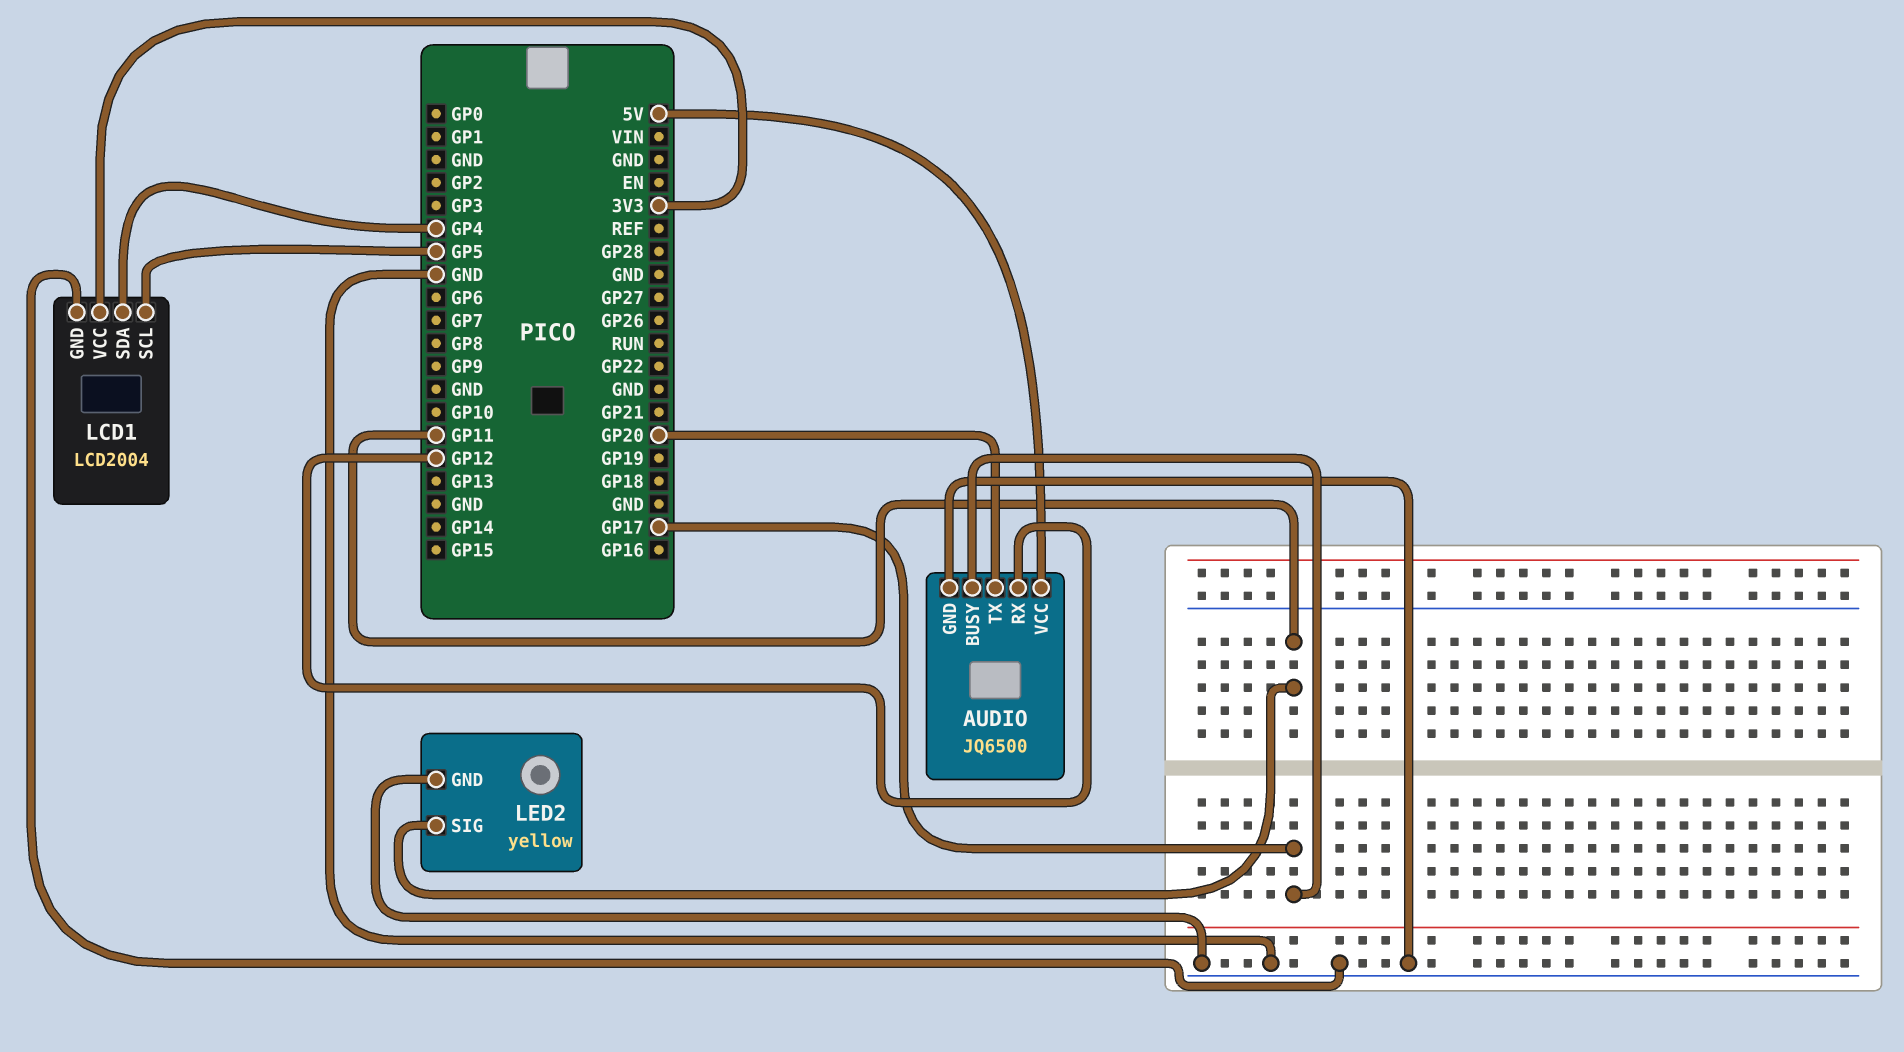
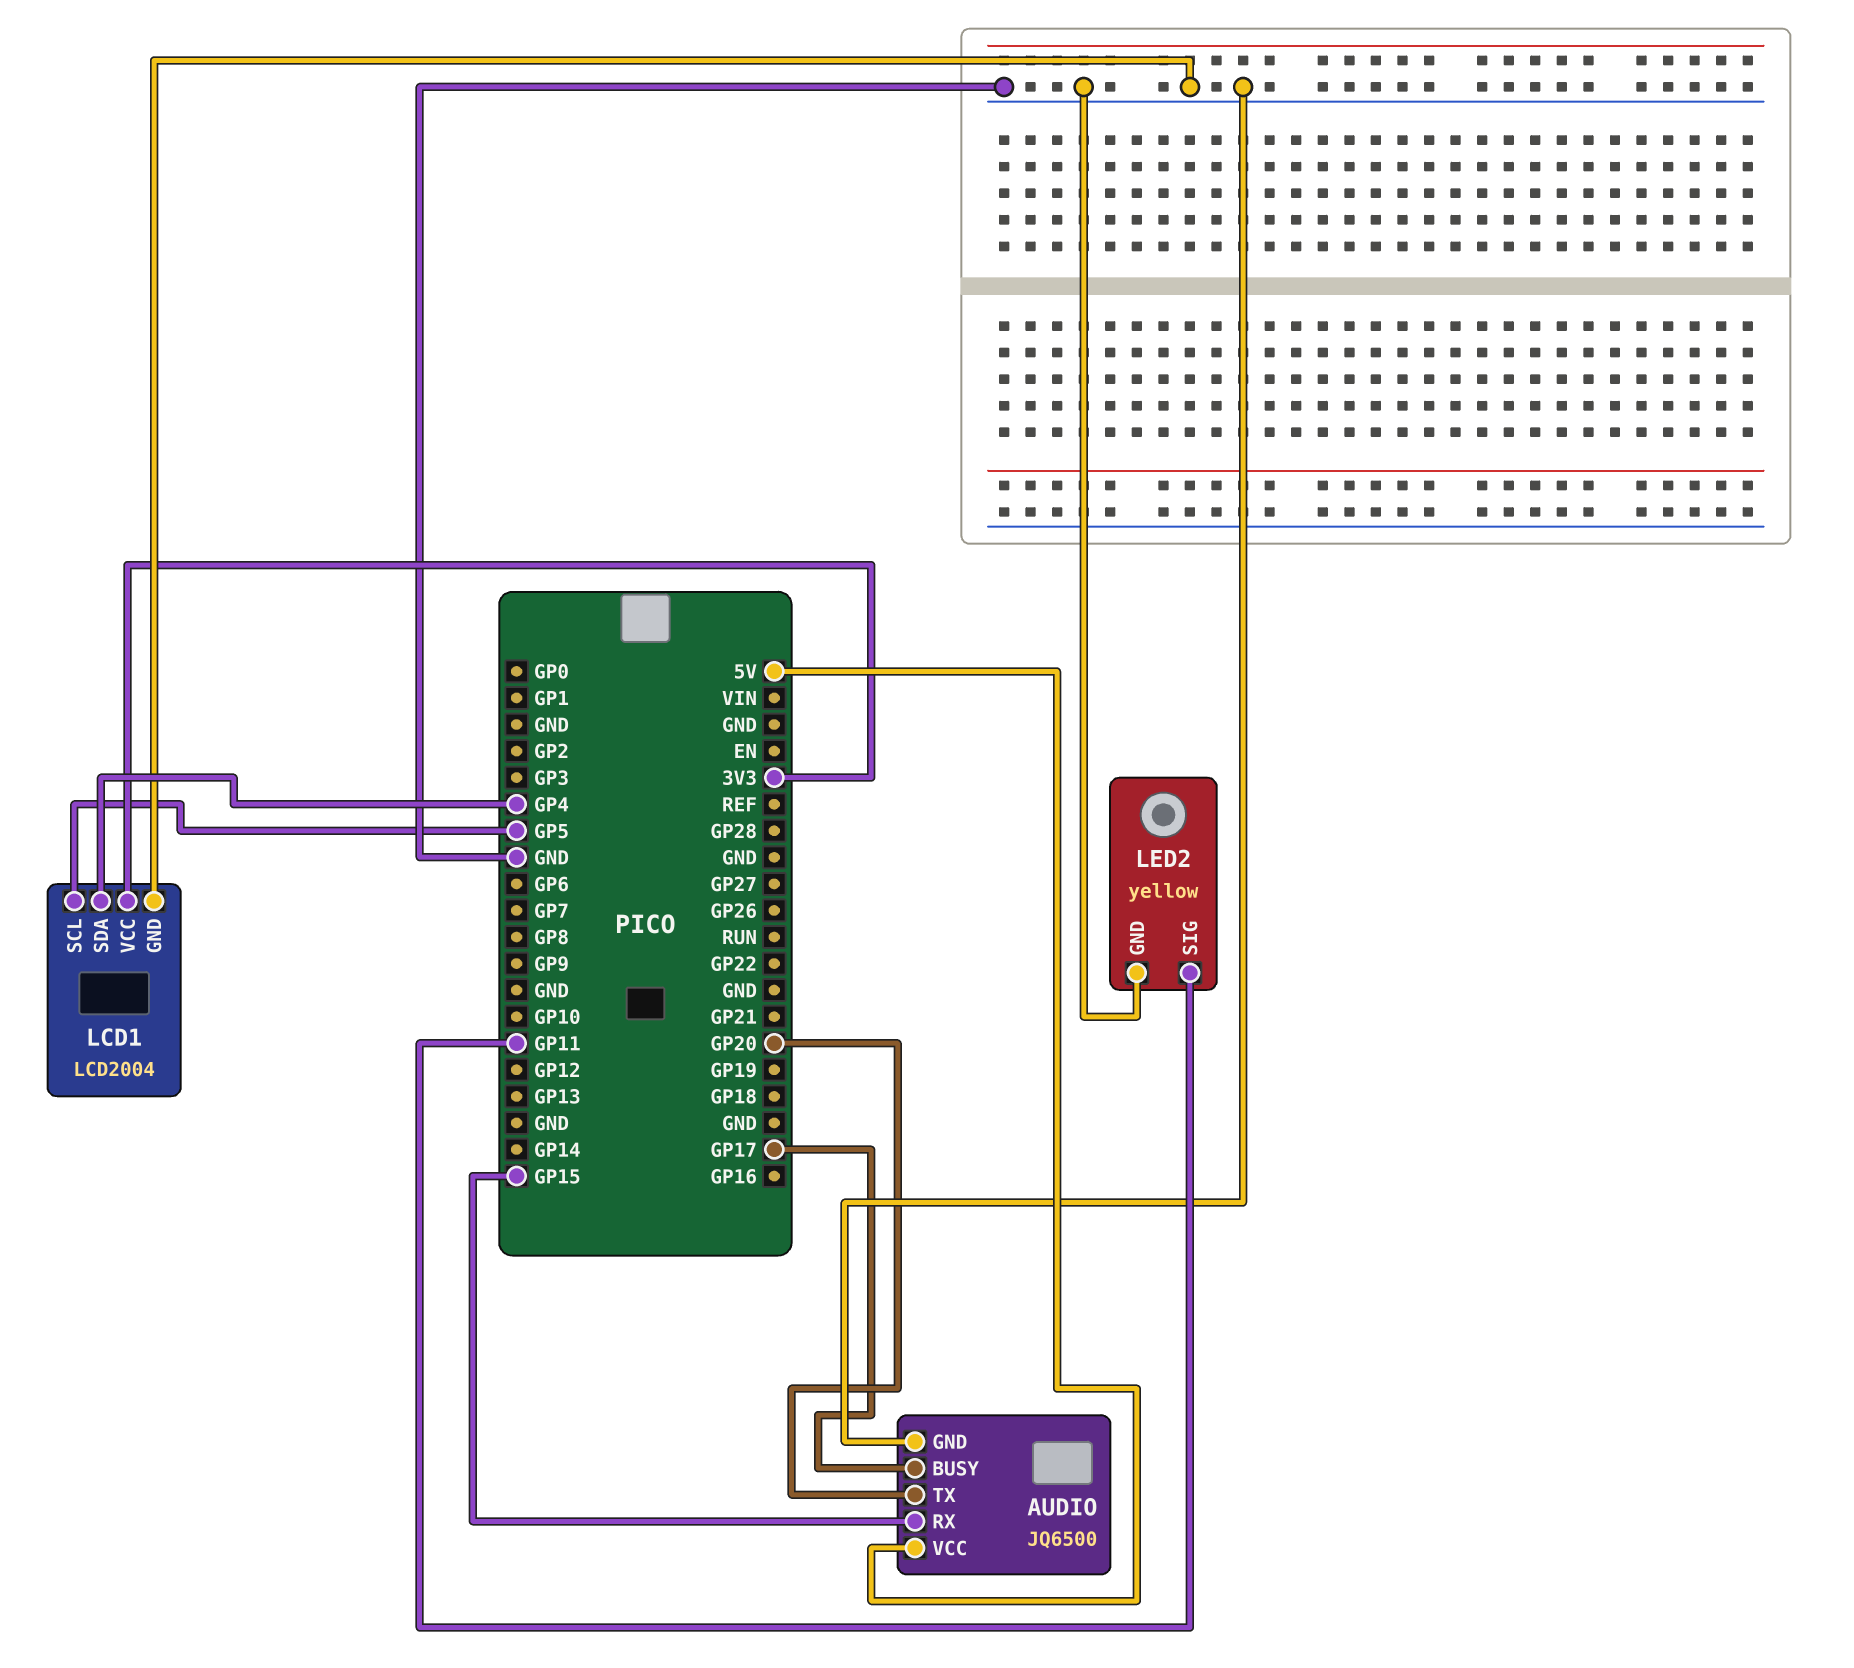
AUDIO pin RX: GP12 -> GP15

